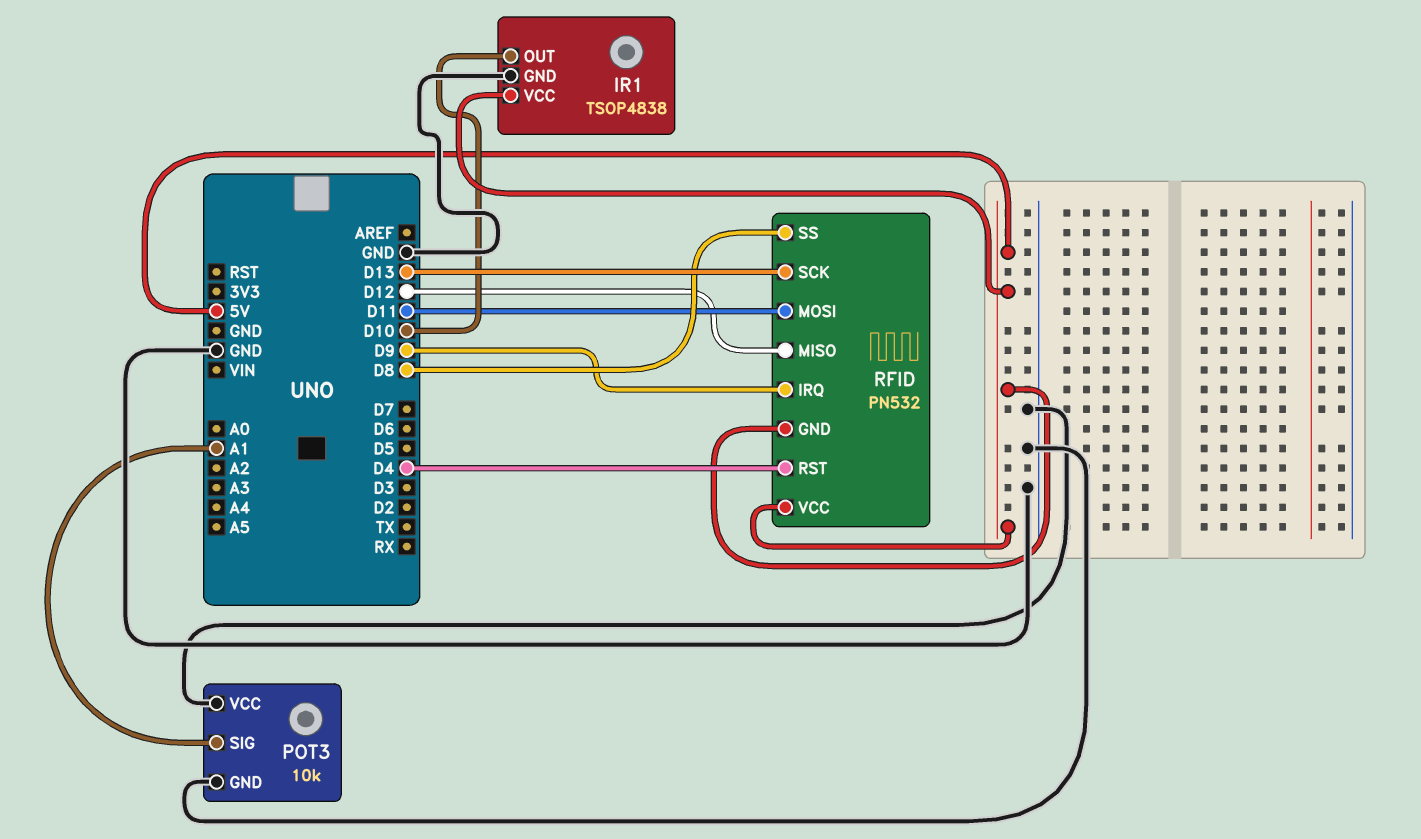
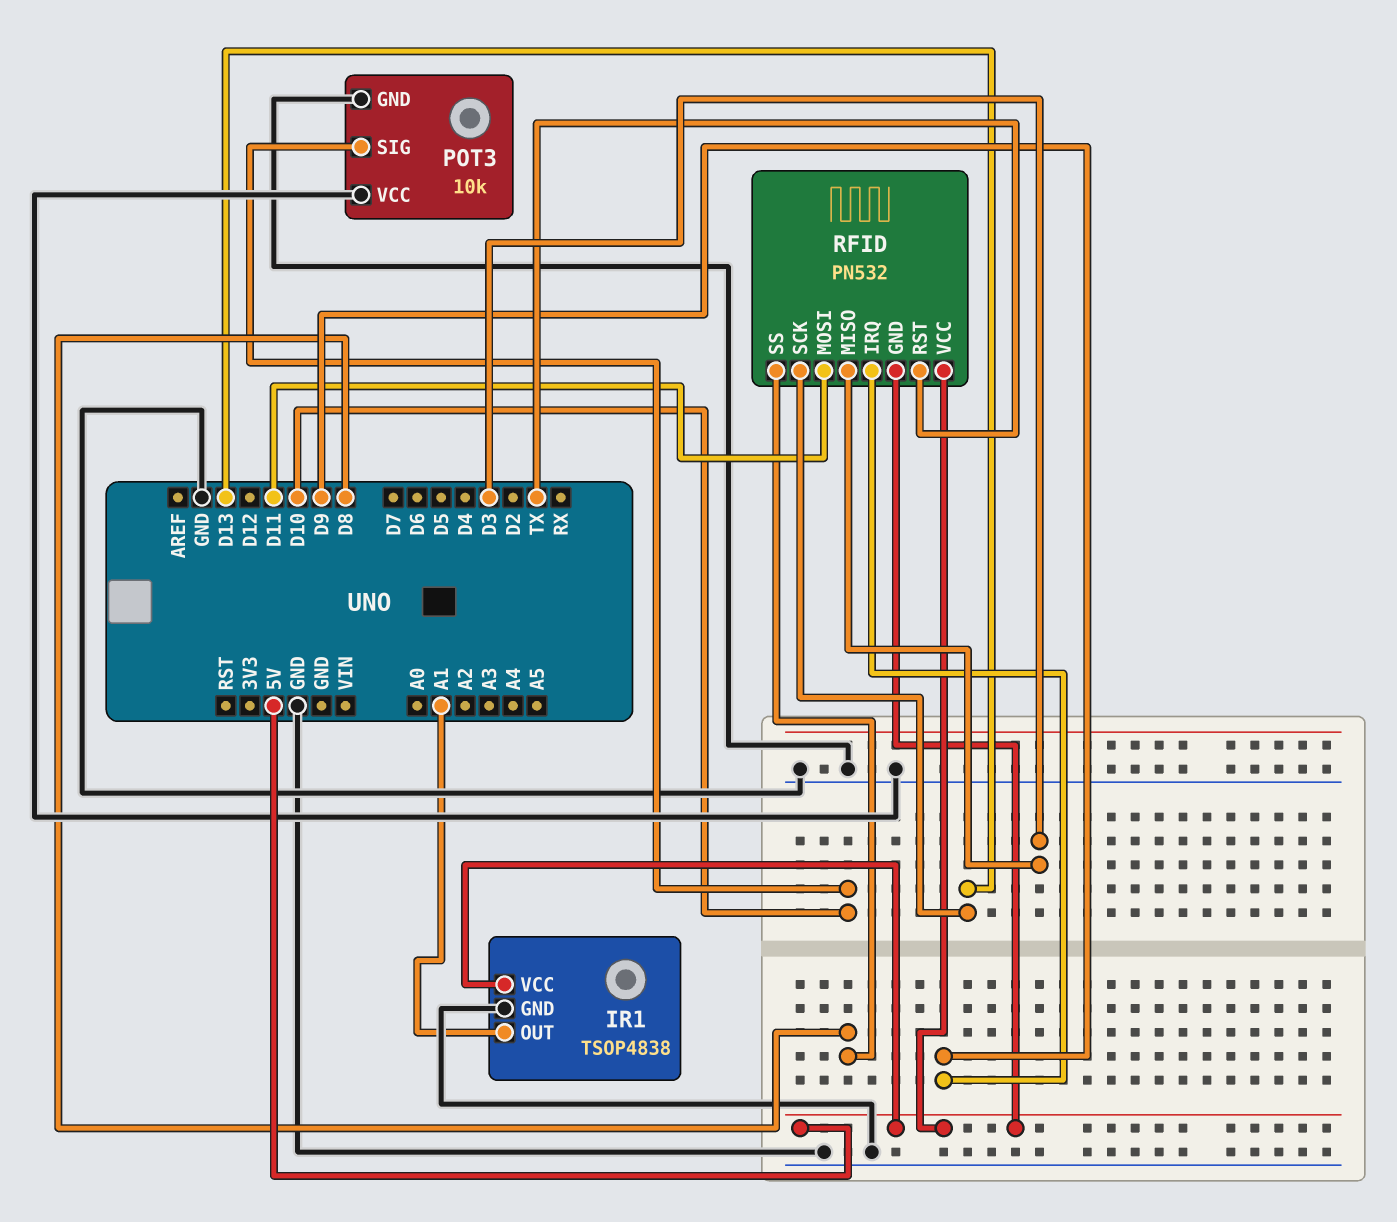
IR1 pin OUT: D10 -> A1
POT3 pin SIG: A1 -> D10
RFID pin MISO: D12 -> D3
RFID pin RST: D4 -> TX

